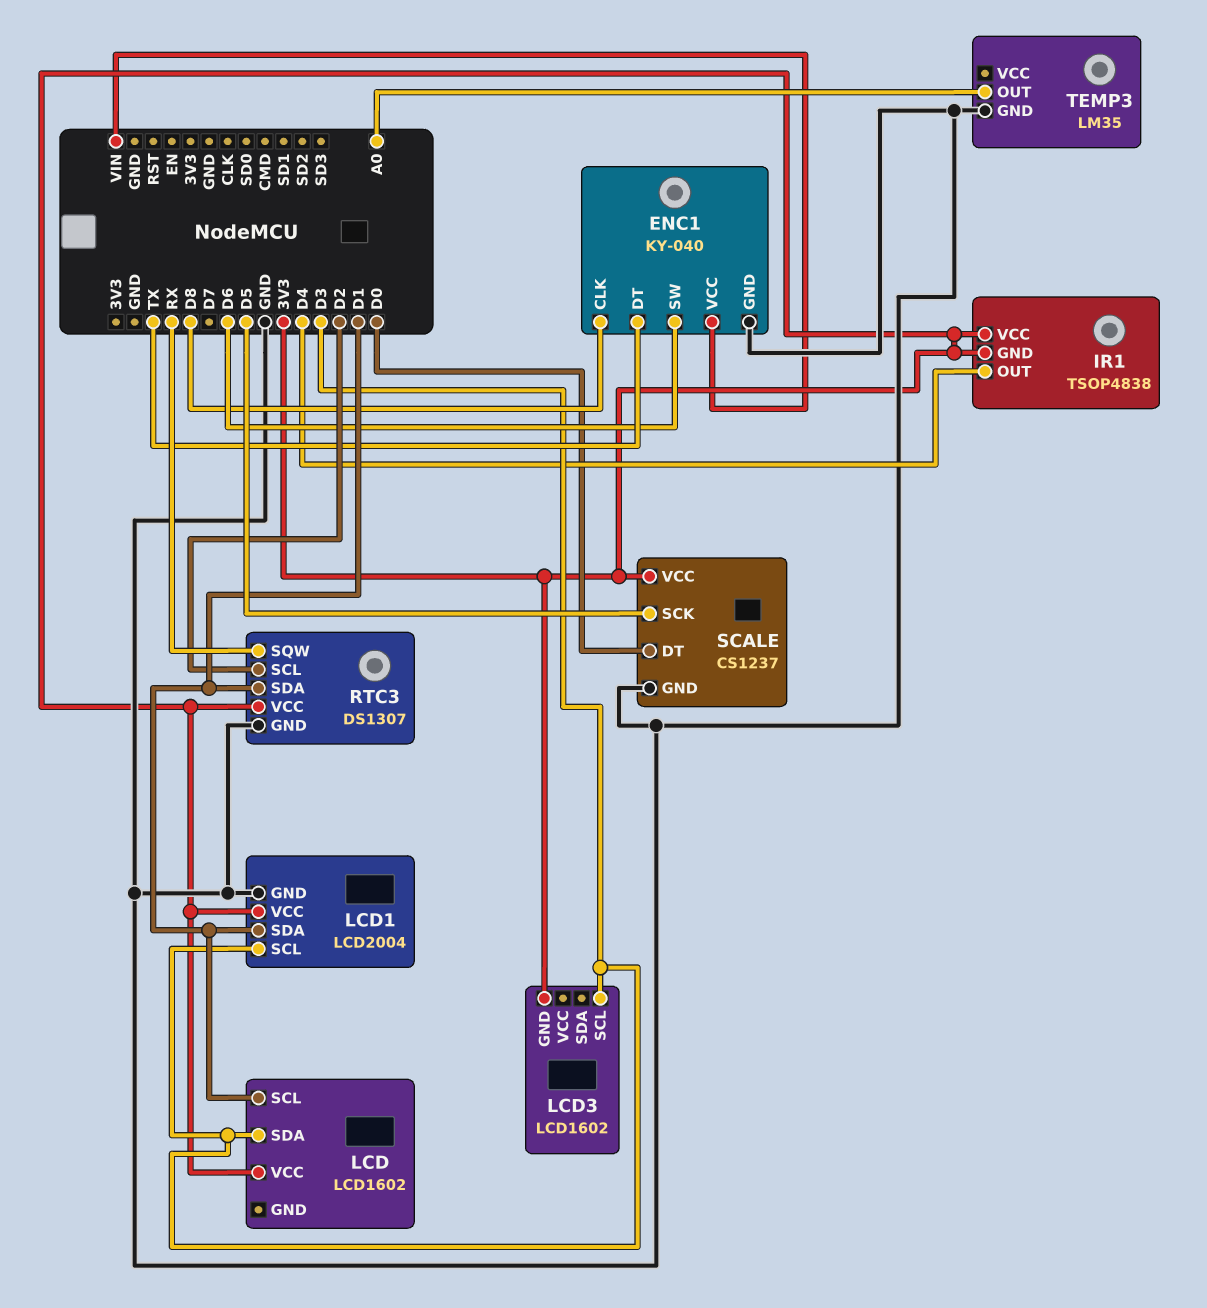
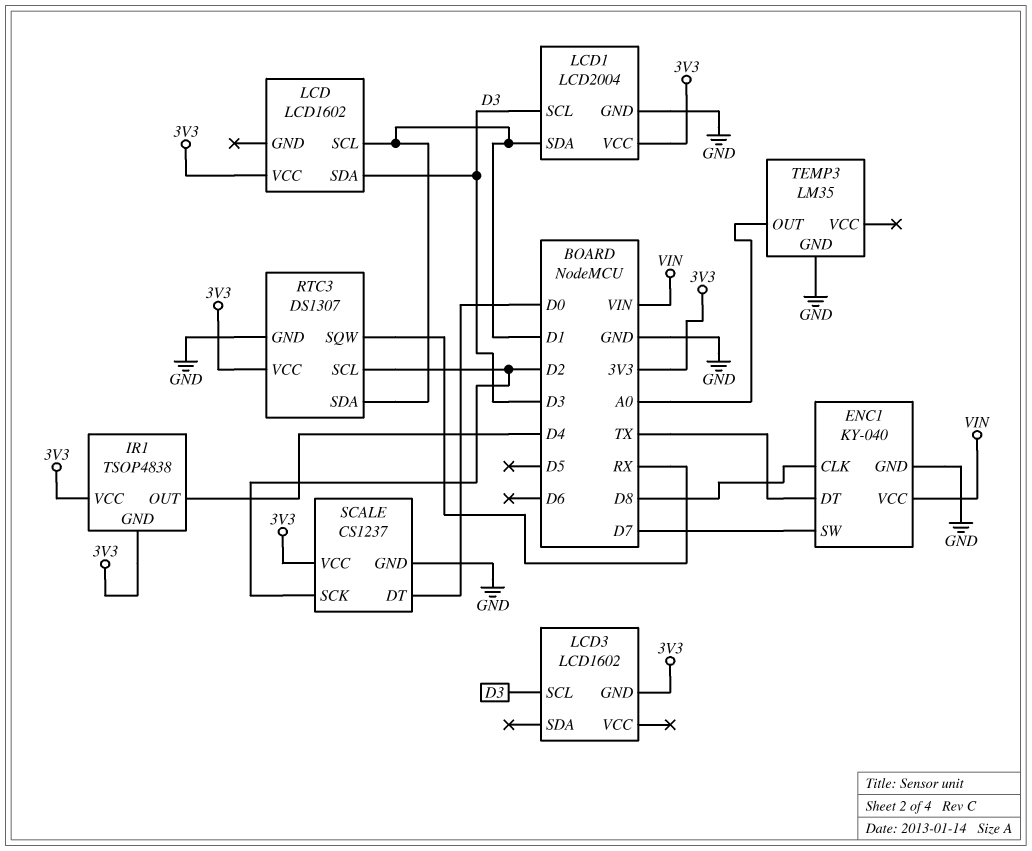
ENC1 pin SW: D6 -> D7
SCALE pin SCK: D5 -> D2

